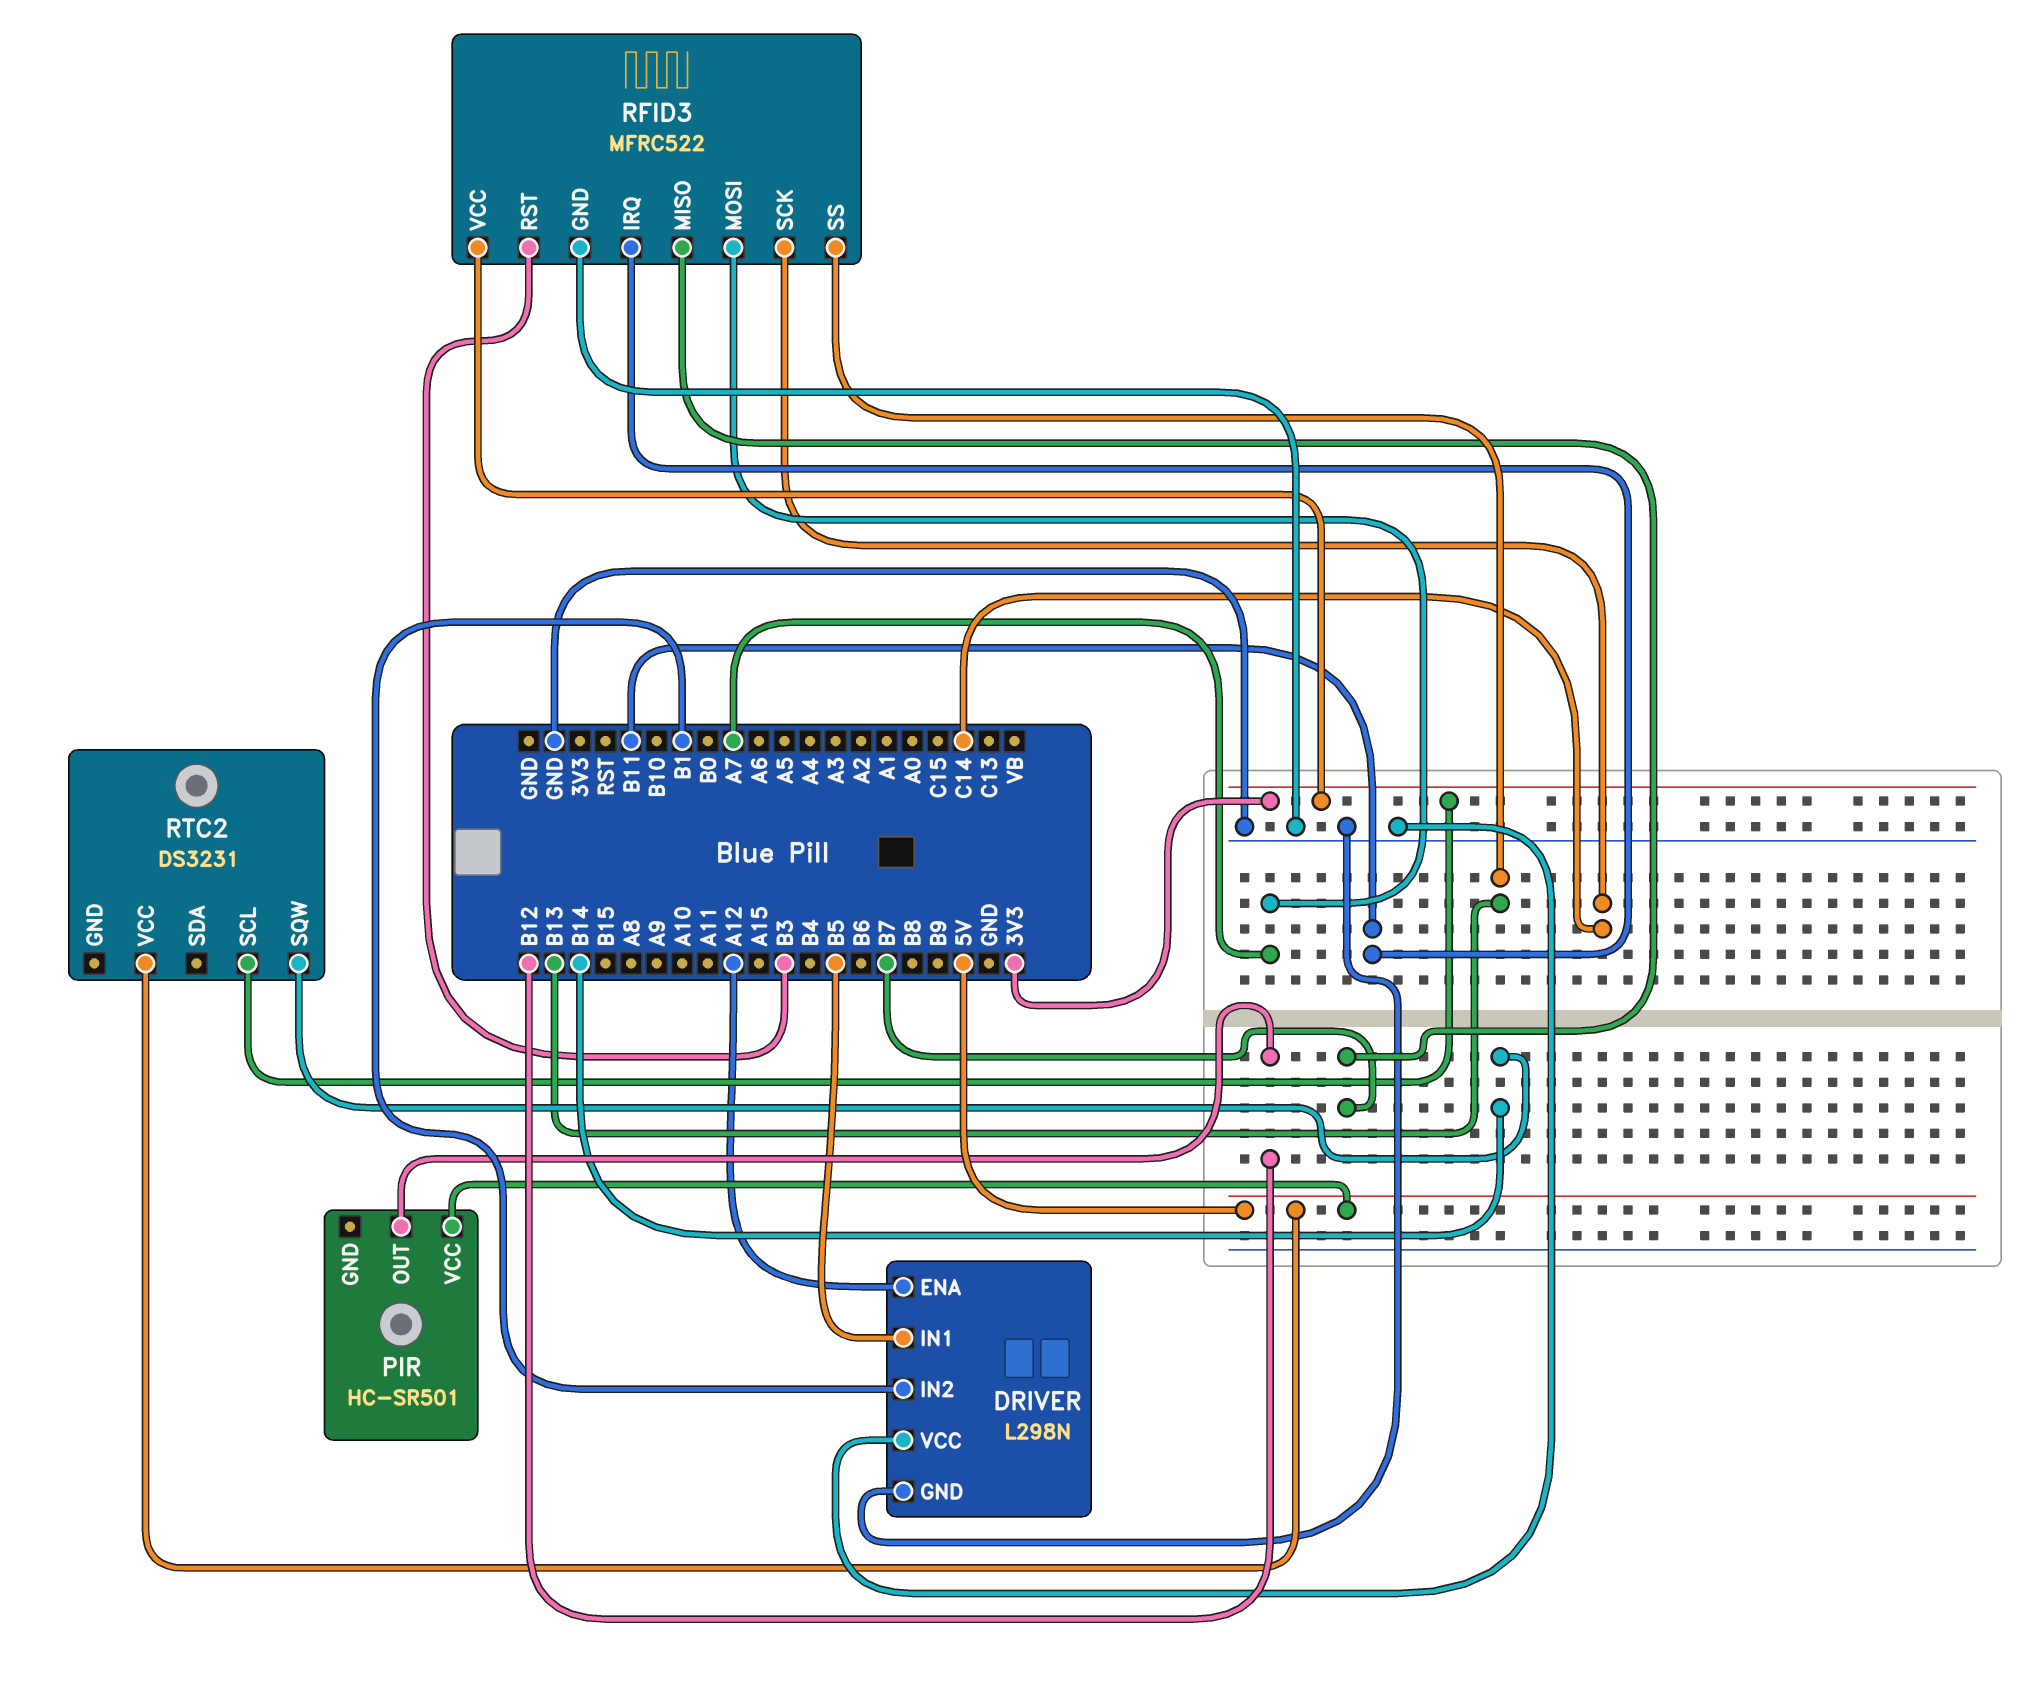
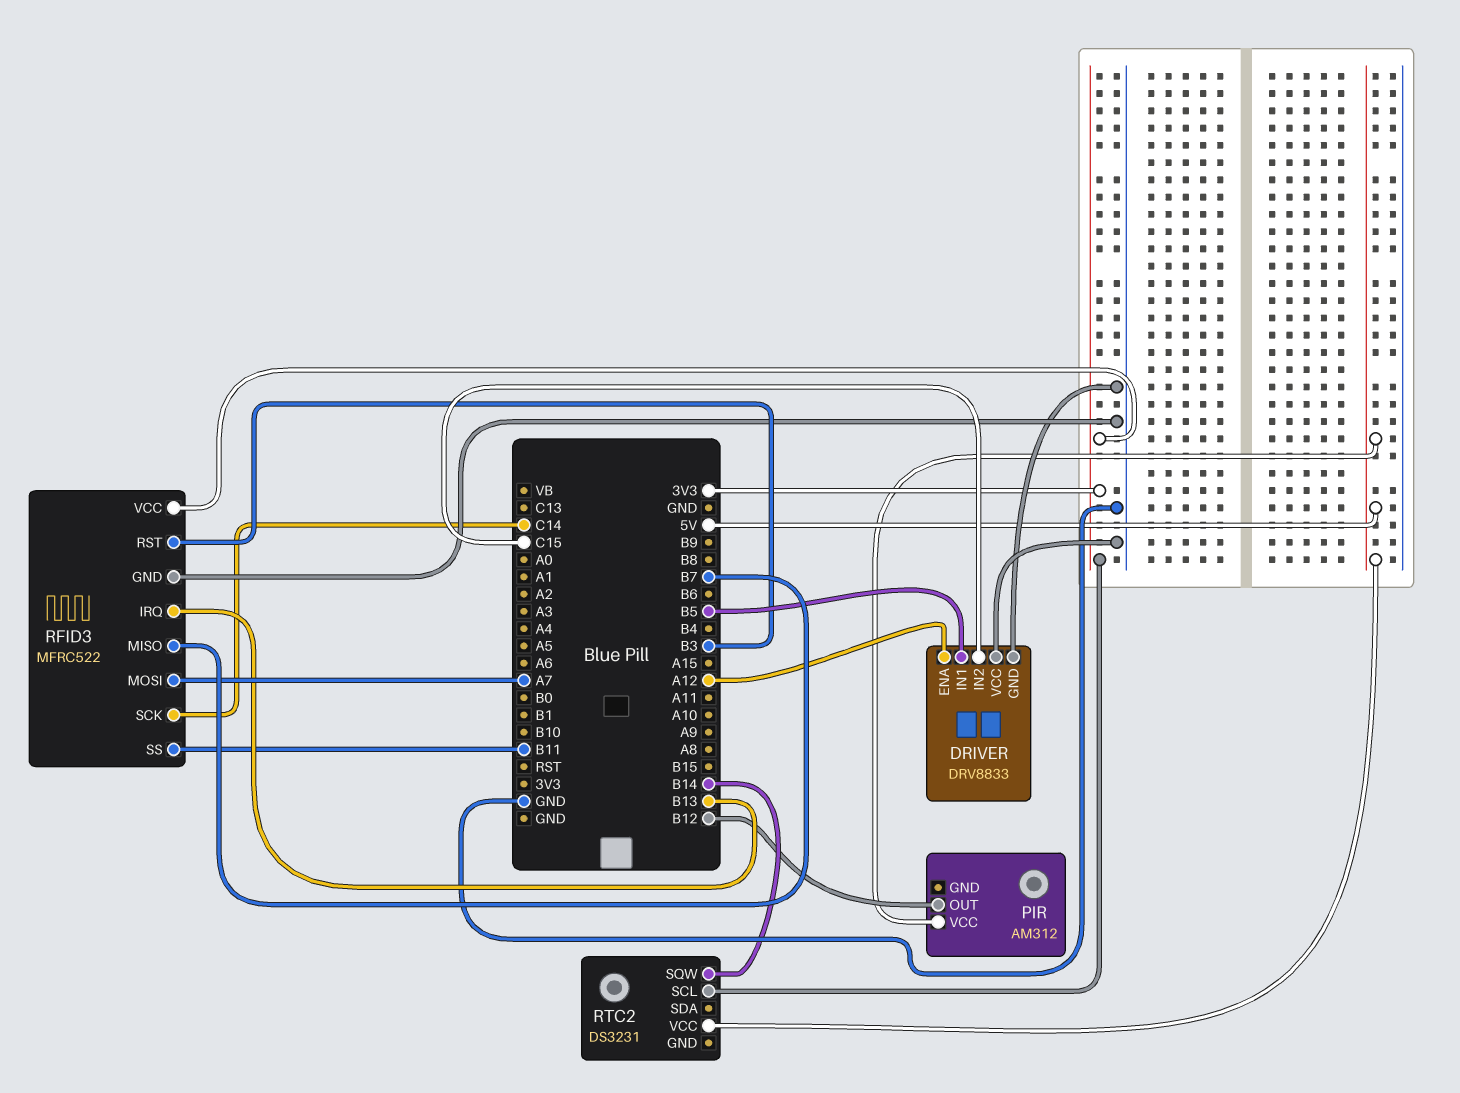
DRIVER: L298N -> DRV8833
DRIVER pin IN2: B1 -> C15
PIR: HC-SR501 -> AM312
RFID3 pin IRQ: B11 -> B13
RFID3 pin SS: B13 -> B11

